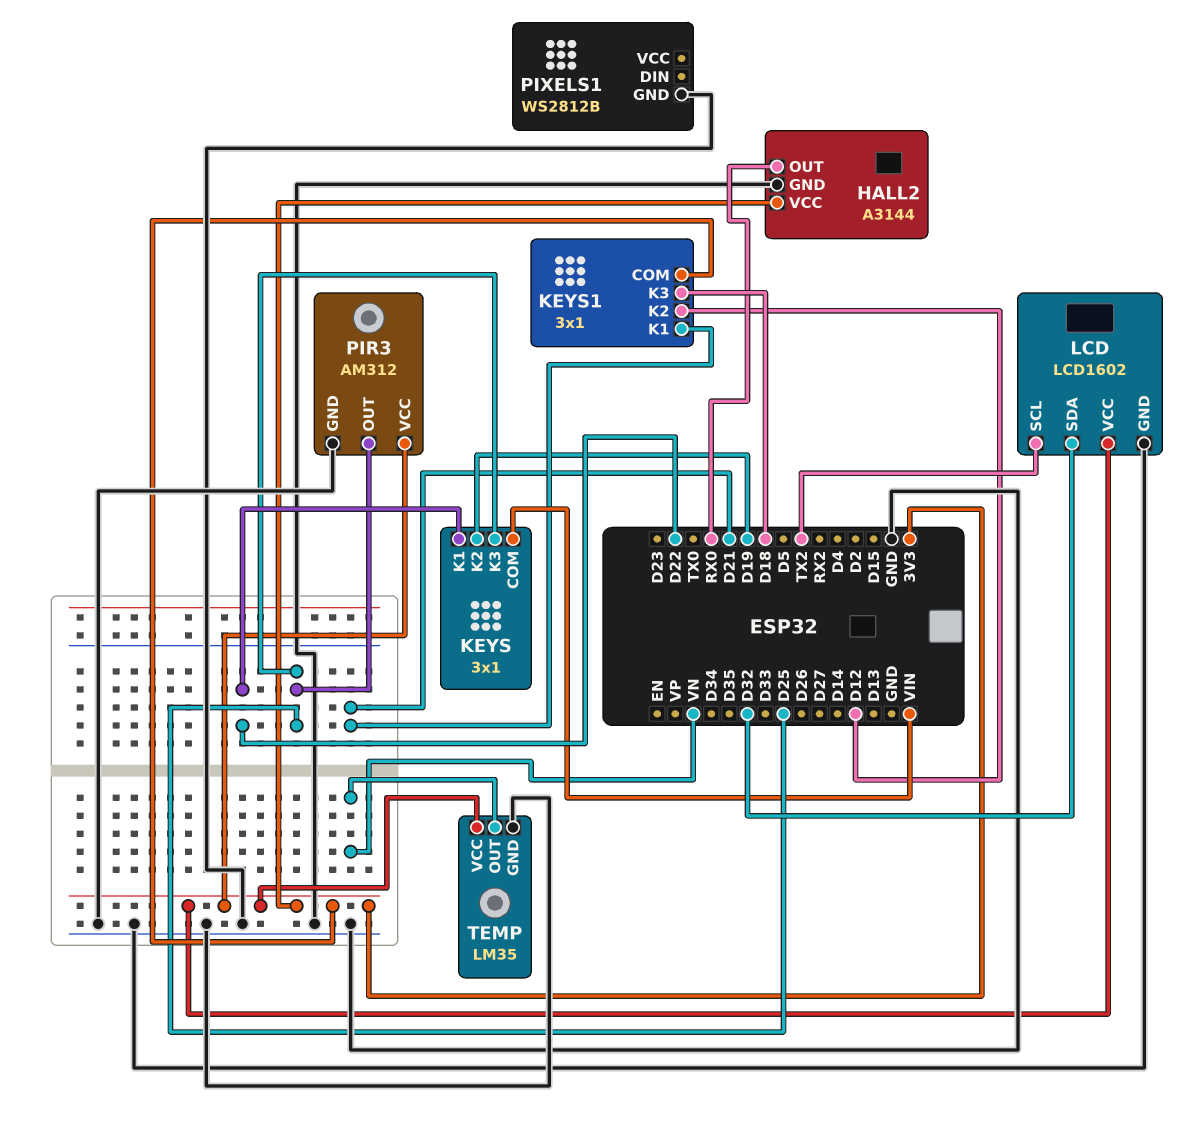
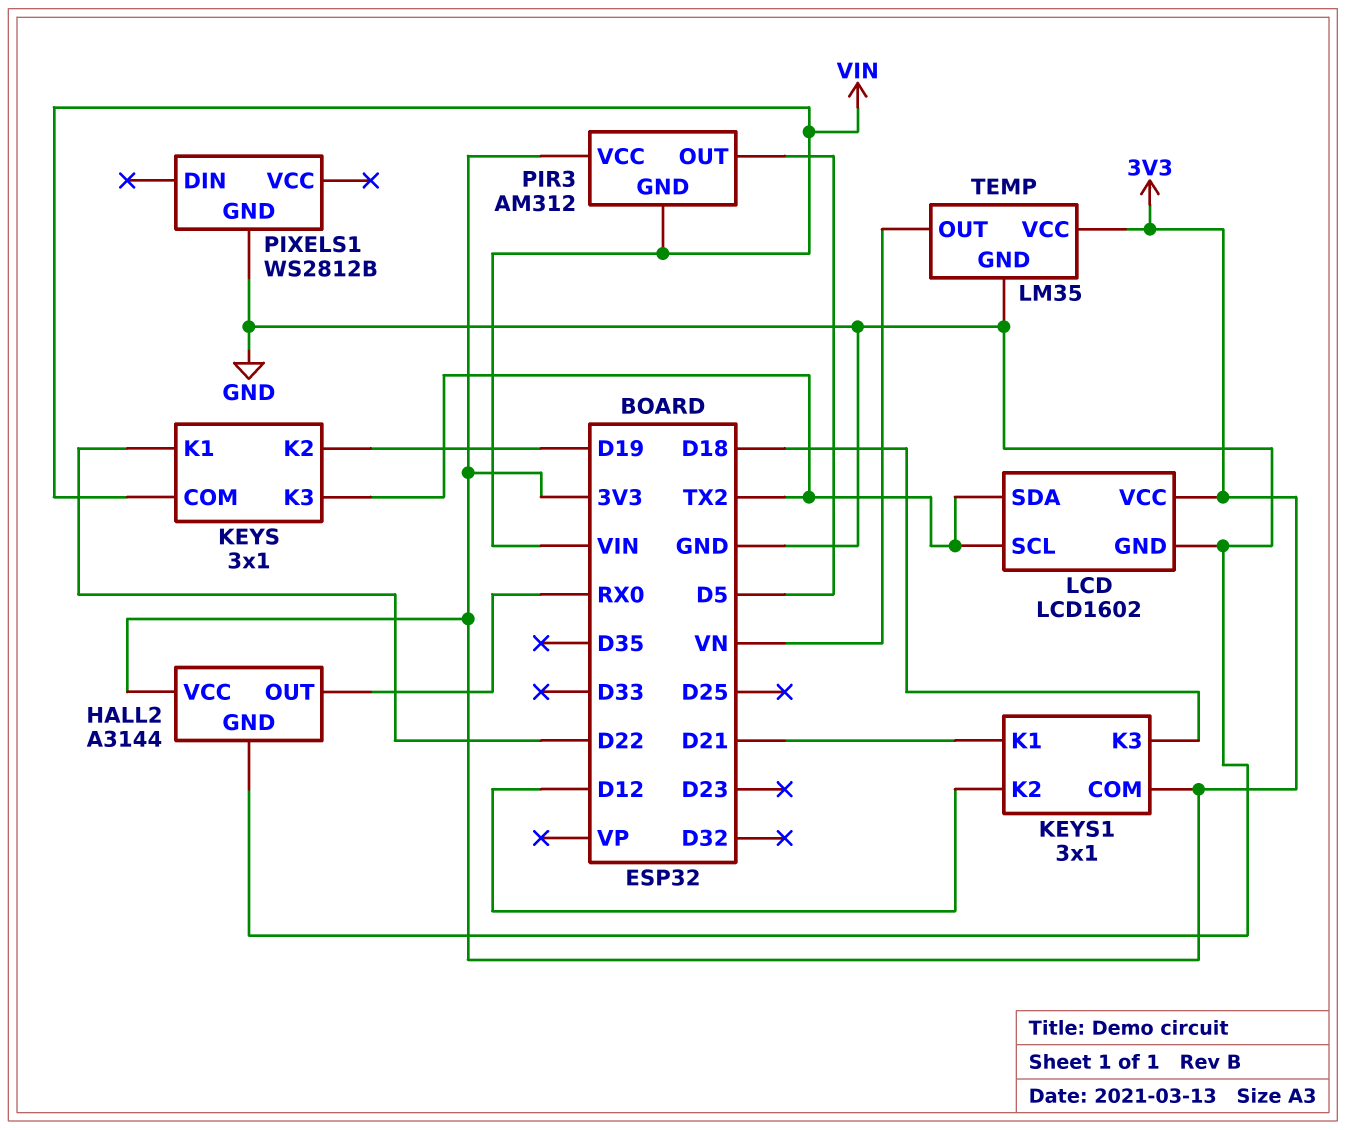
KEYS pin K3: D25 -> TX2
LCD pin SDA: D32 -> TX2
PIR3 pin GND: GND -> VIN
PIR3 pin OUT: D25 -> D5

